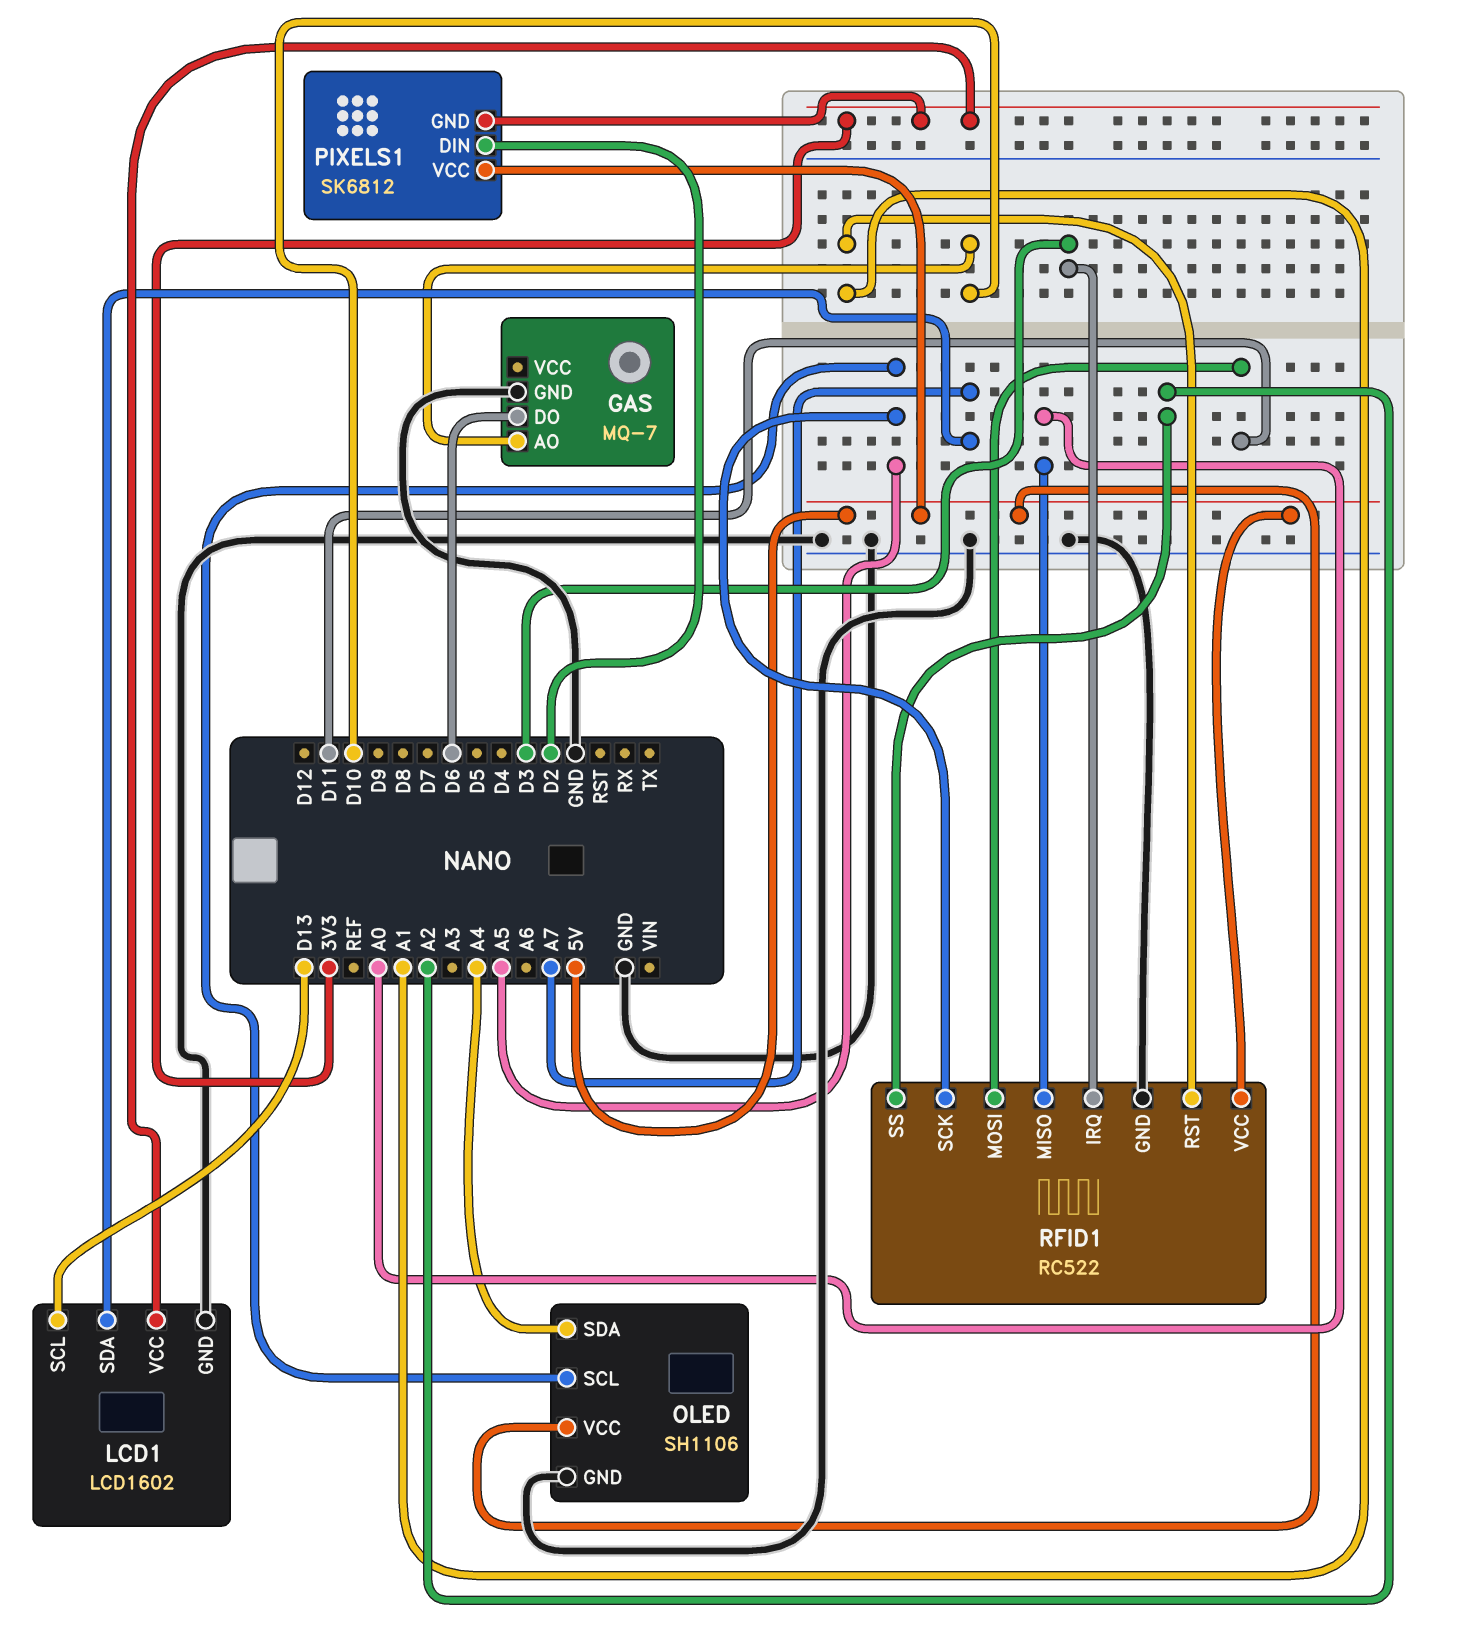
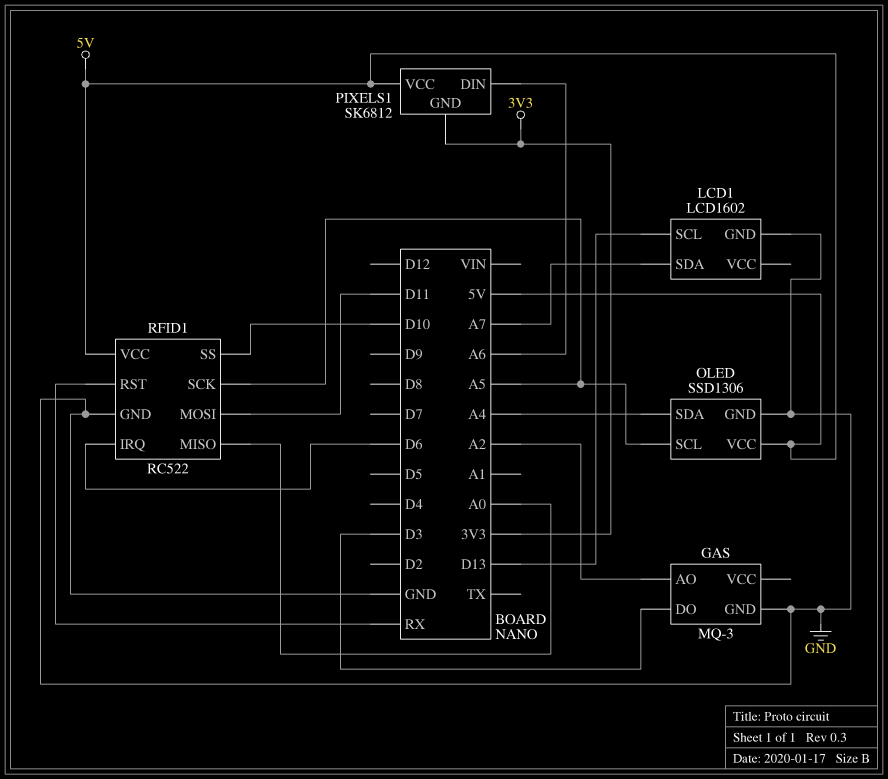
GAS: MQ-7 -> MQ-3
GAS pin AO: D10 -> A2
GAS pin DO: D6 -> D3
LCD1 pin VCC: 3V3 -> none
OLED: SH1106 -> SSD1306
PIXELS1 pin DIN: D2 -> A6
RFID1 pin IRQ: D3 -> D6
RFID1 pin RST: A1 -> RX
RFID1 pin SS: A2 -> D10

